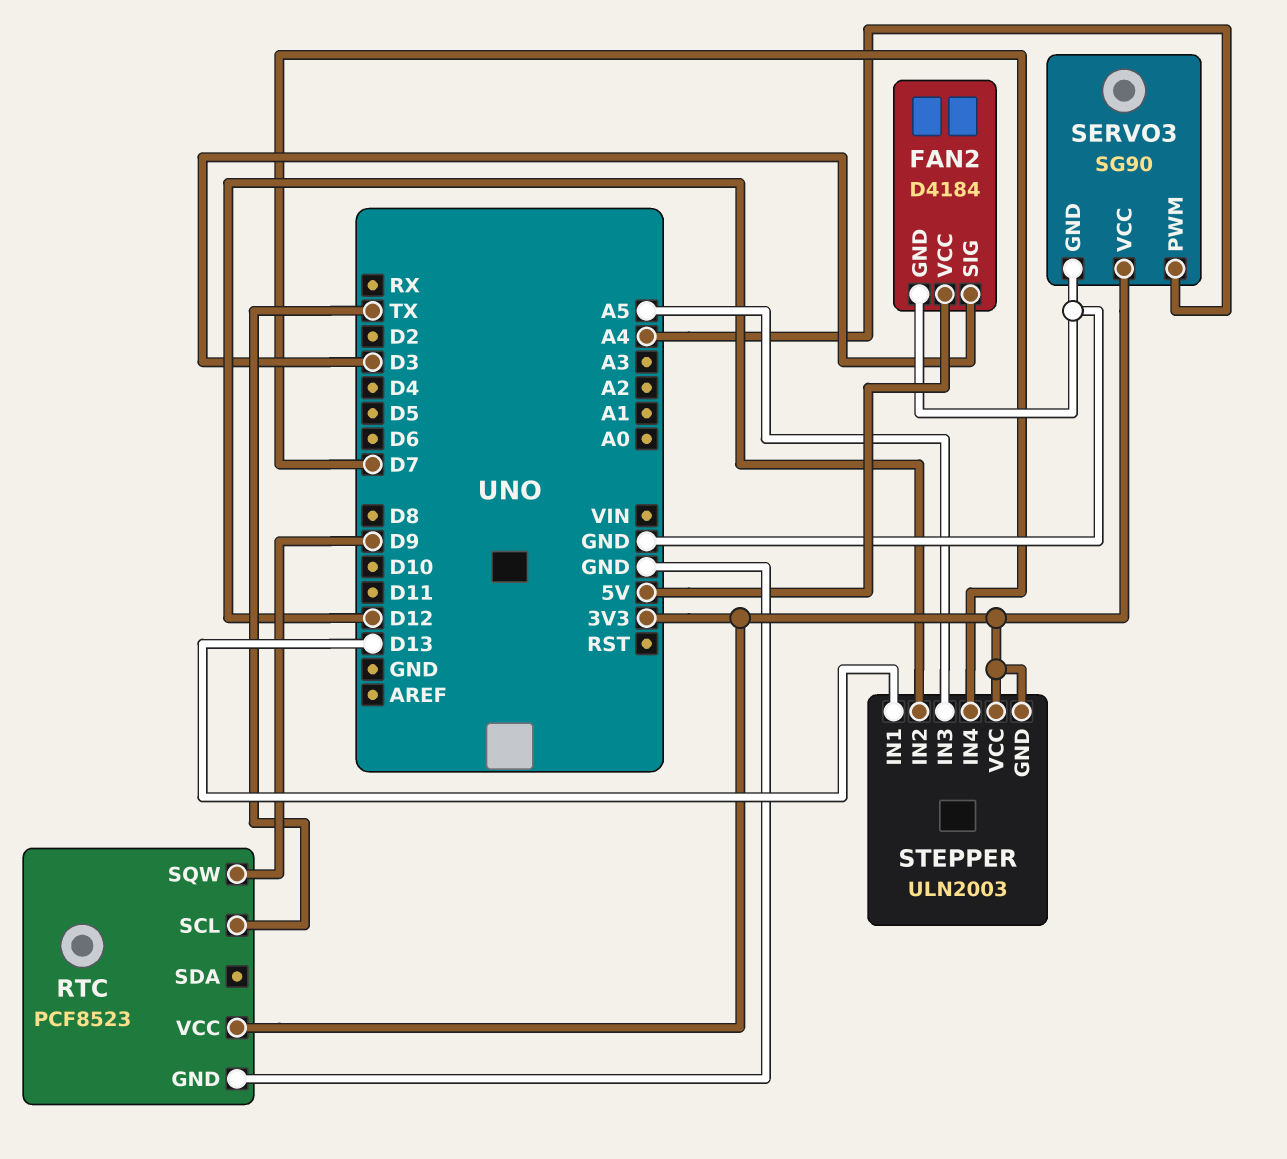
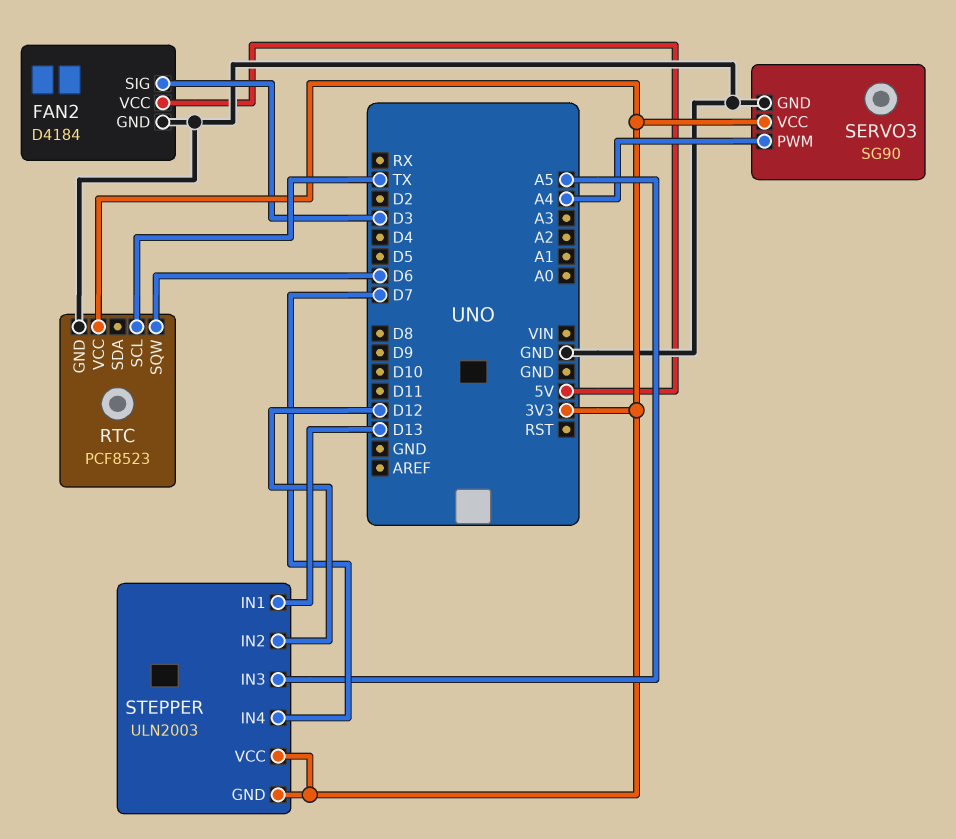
RTC pin SQW: D9 -> D6

